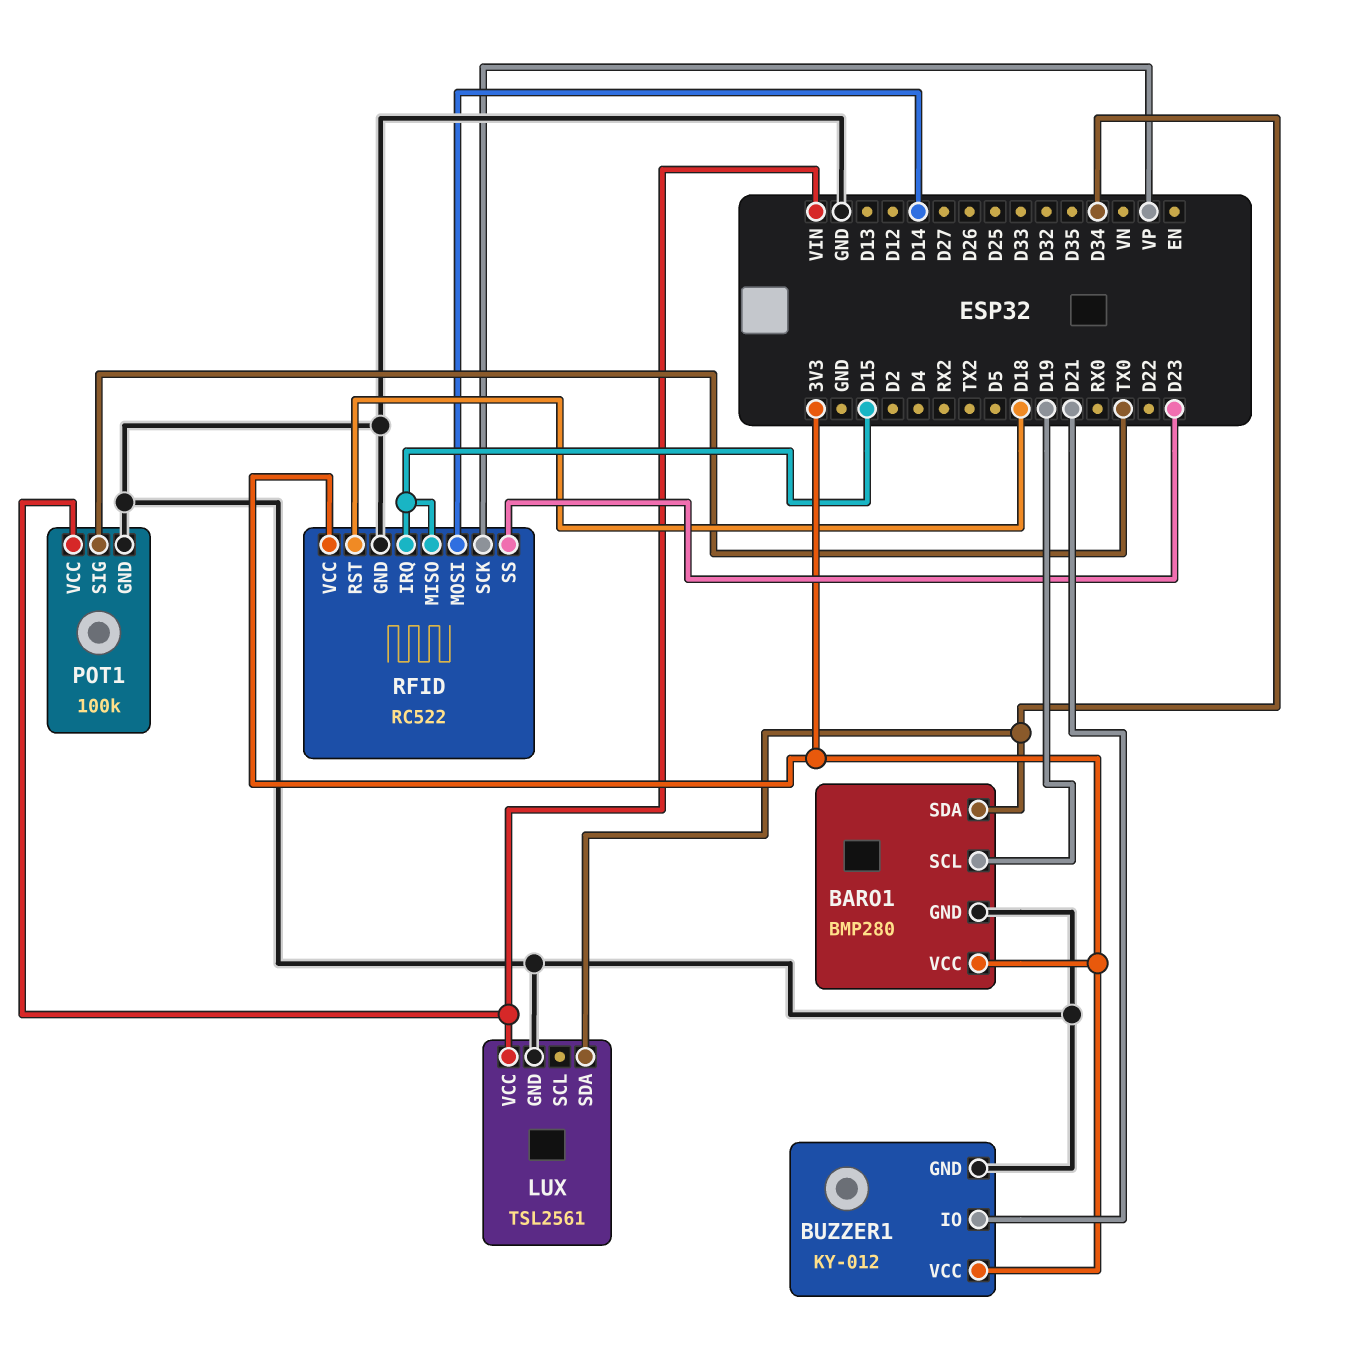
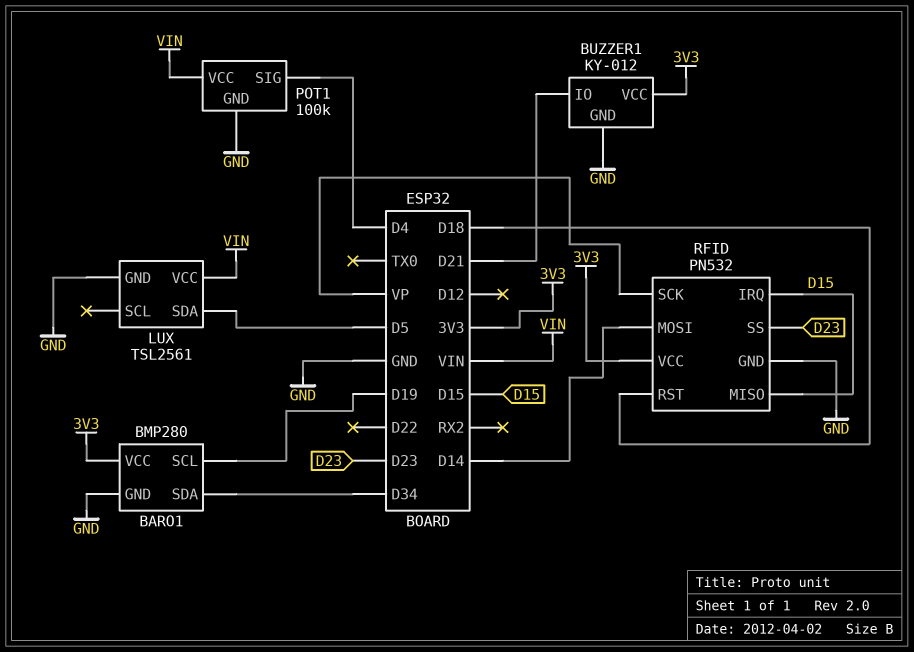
LUX pin SDA: D34 -> D5
POT1 pin SIG: TX0 -> D4
RFID: RC522 -> PN532

